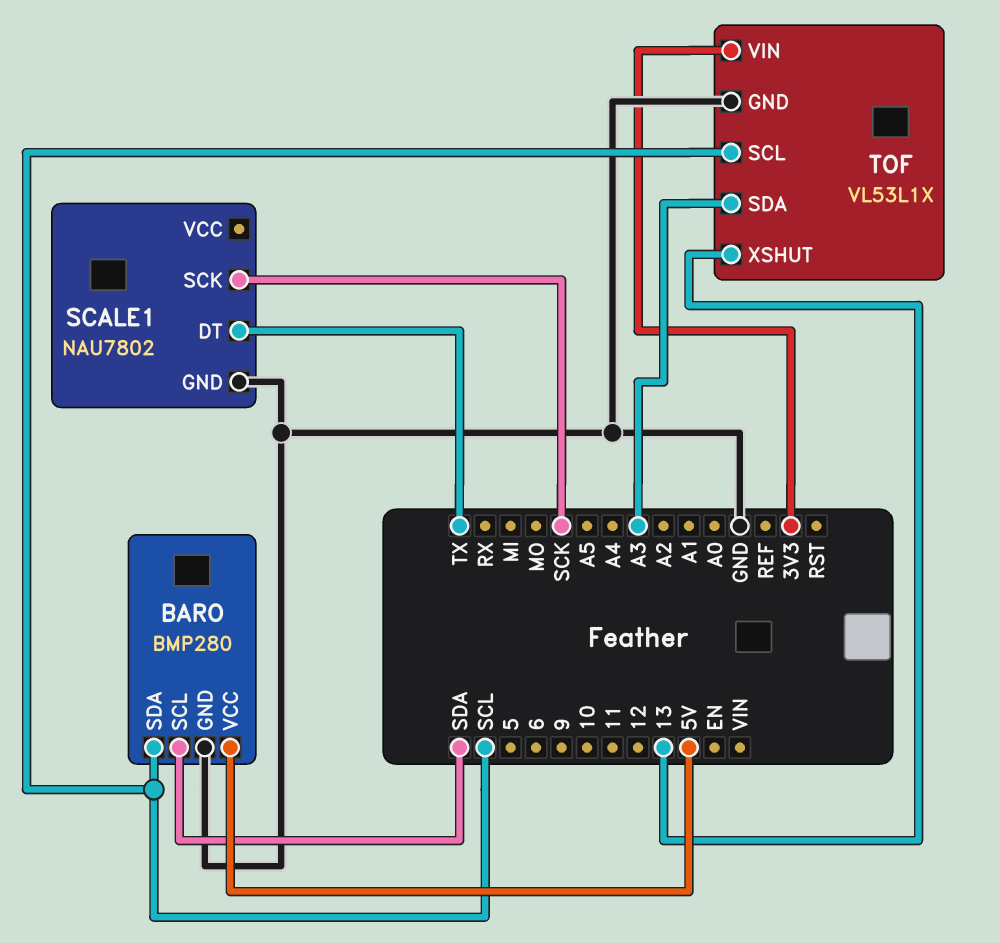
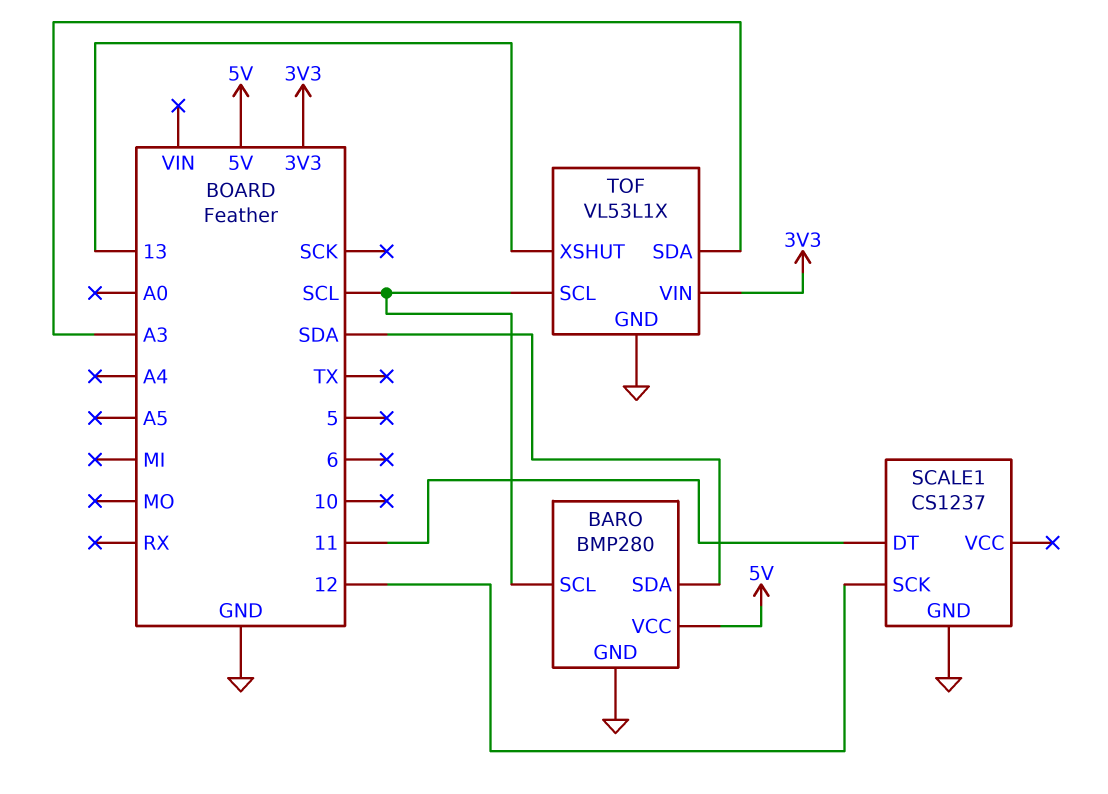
BARO pin SCL: SDA -> SCL
BARO pin SDA: SCL -> SDA
SCALE1: NAU7802 -> CS1237
SCALE1 pin DT: TX -> 11
SCALE1 pin SCK: SCK -> 12

